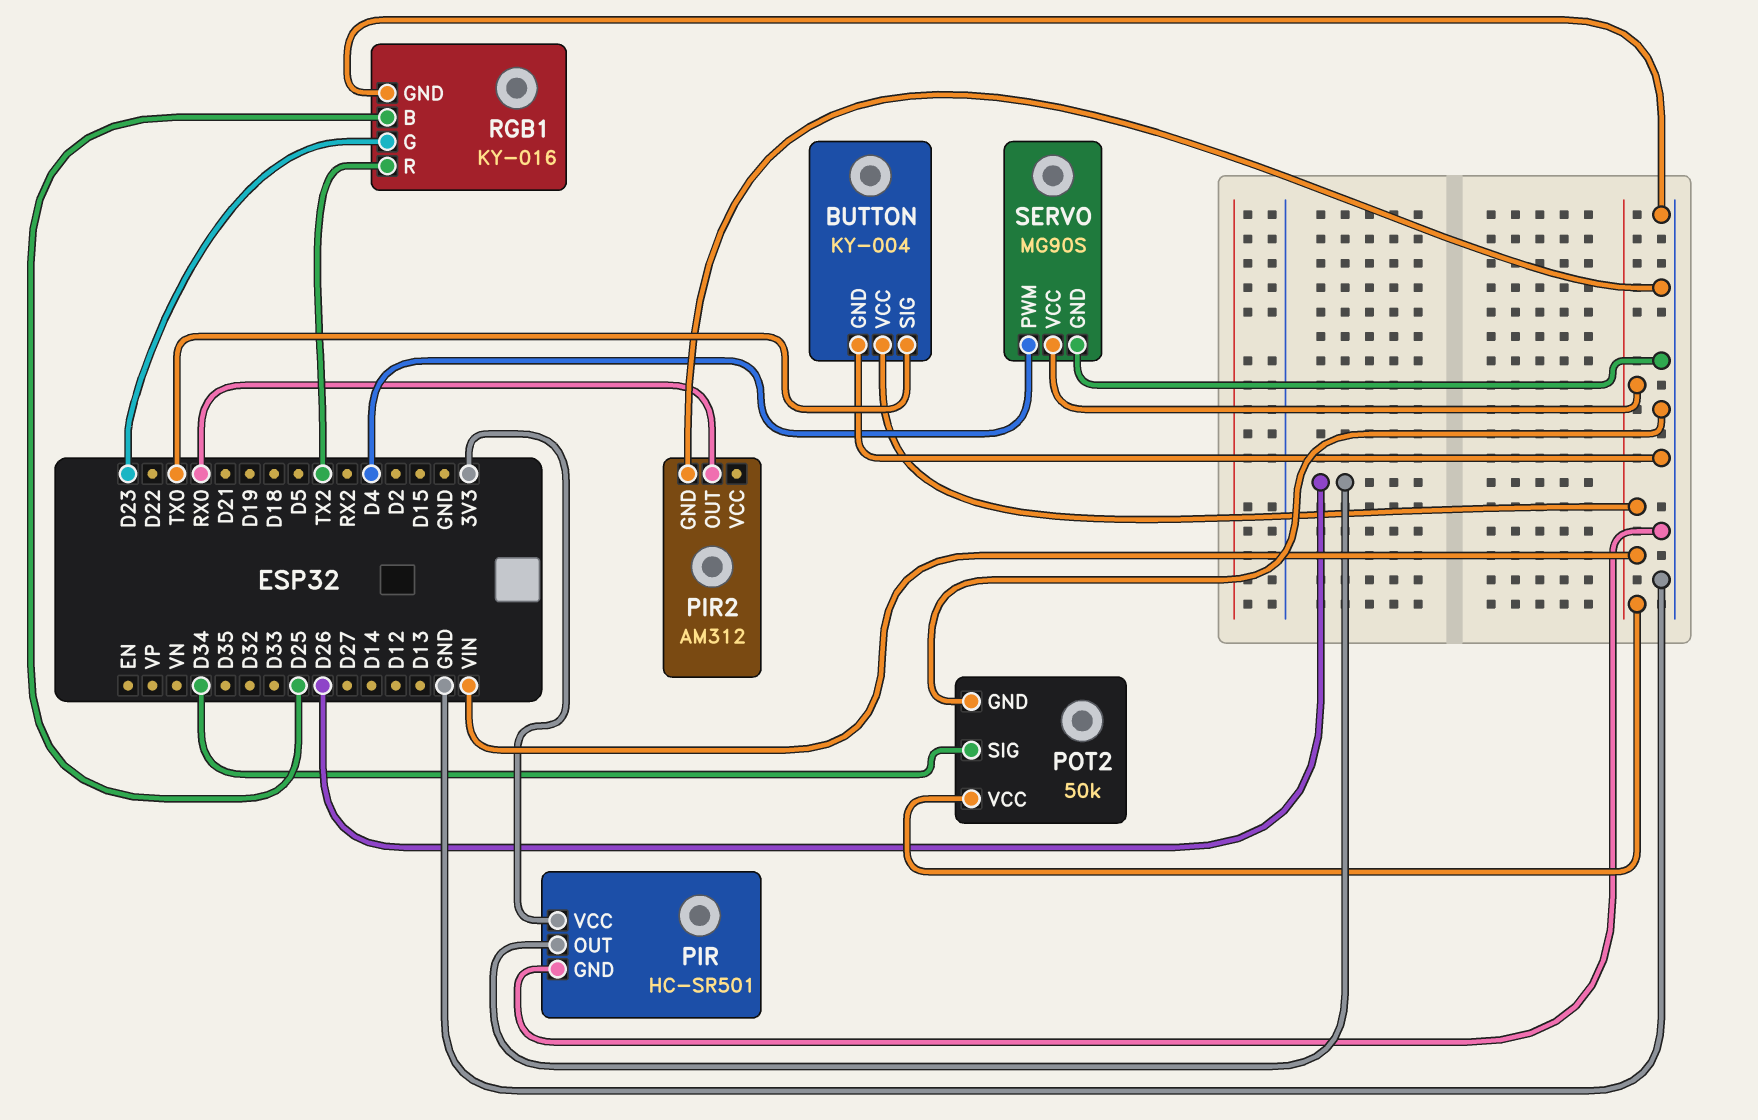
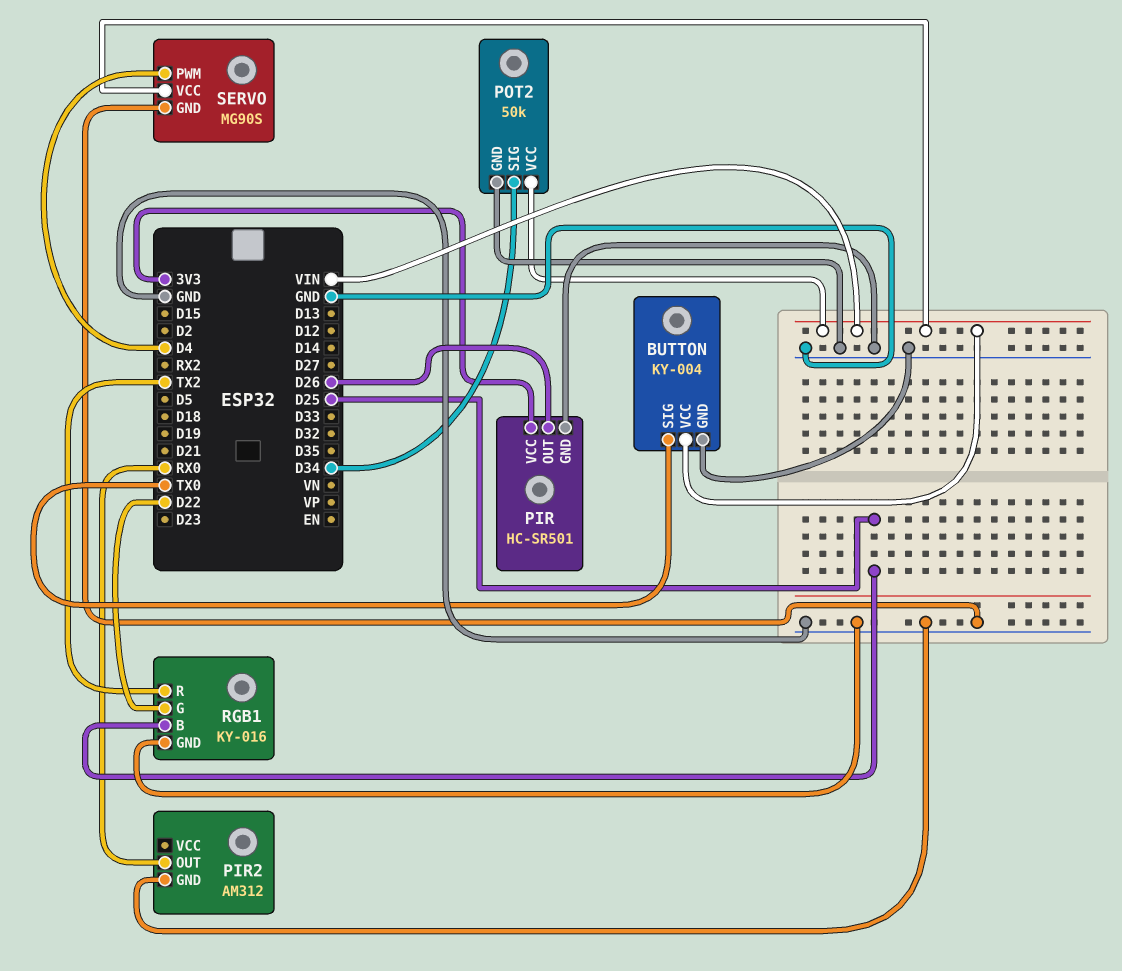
RGB1 pin G: D23 -> D22

